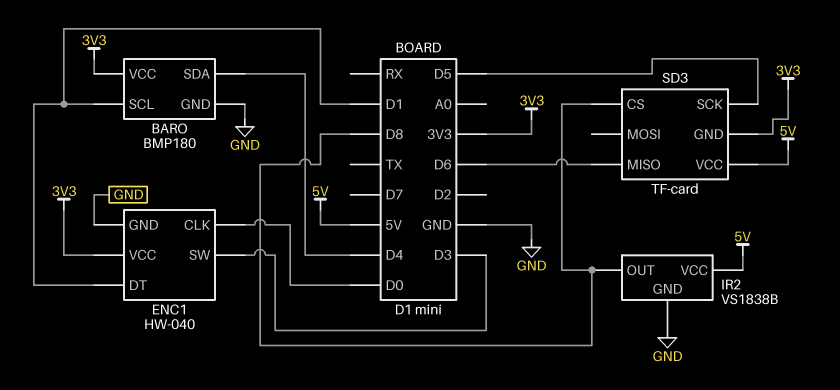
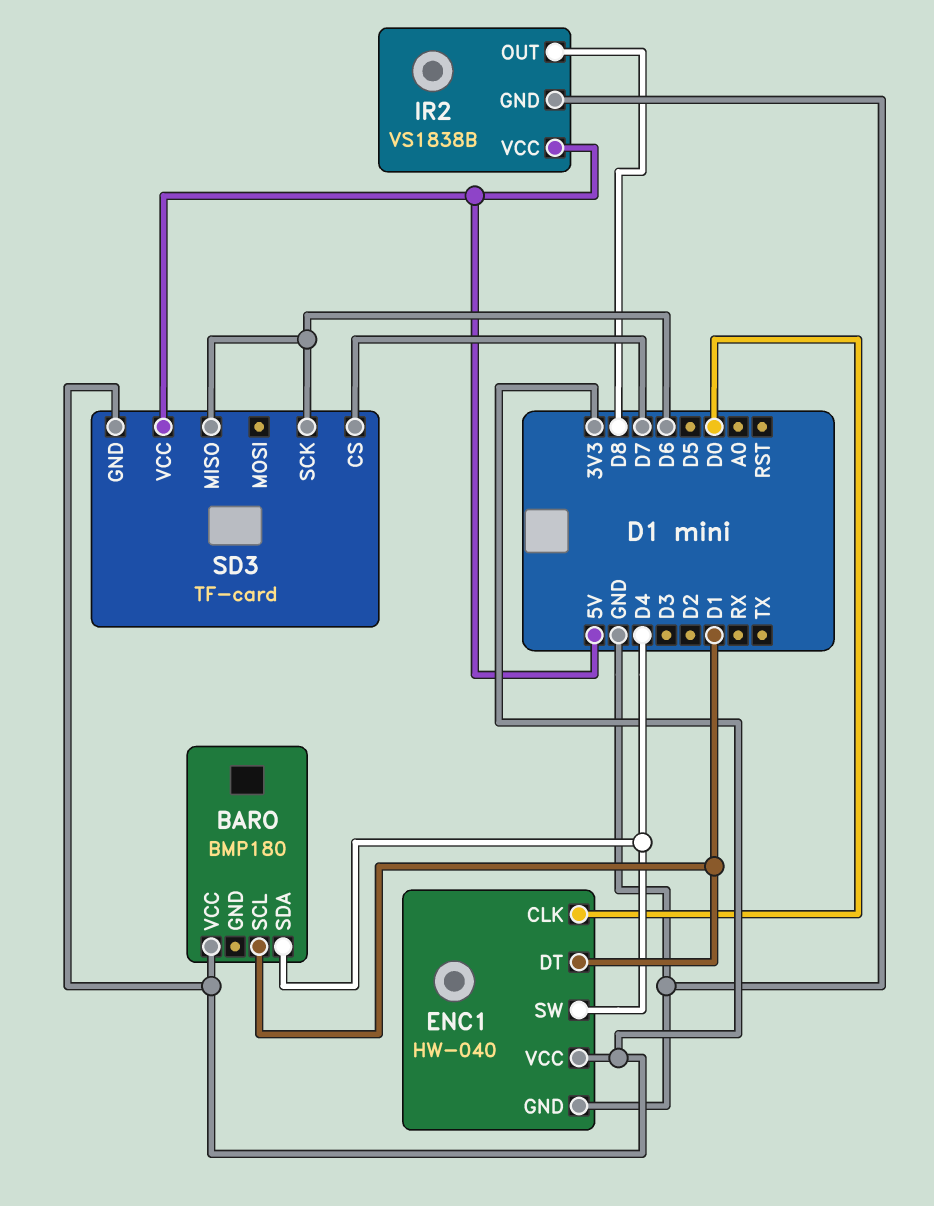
BARO pin GND: GND -> none
ENC1 pin SW: D3 -> D4
SD3 pin CS: D8 -> D7
SD3 pin SCK: D5 -> D6

